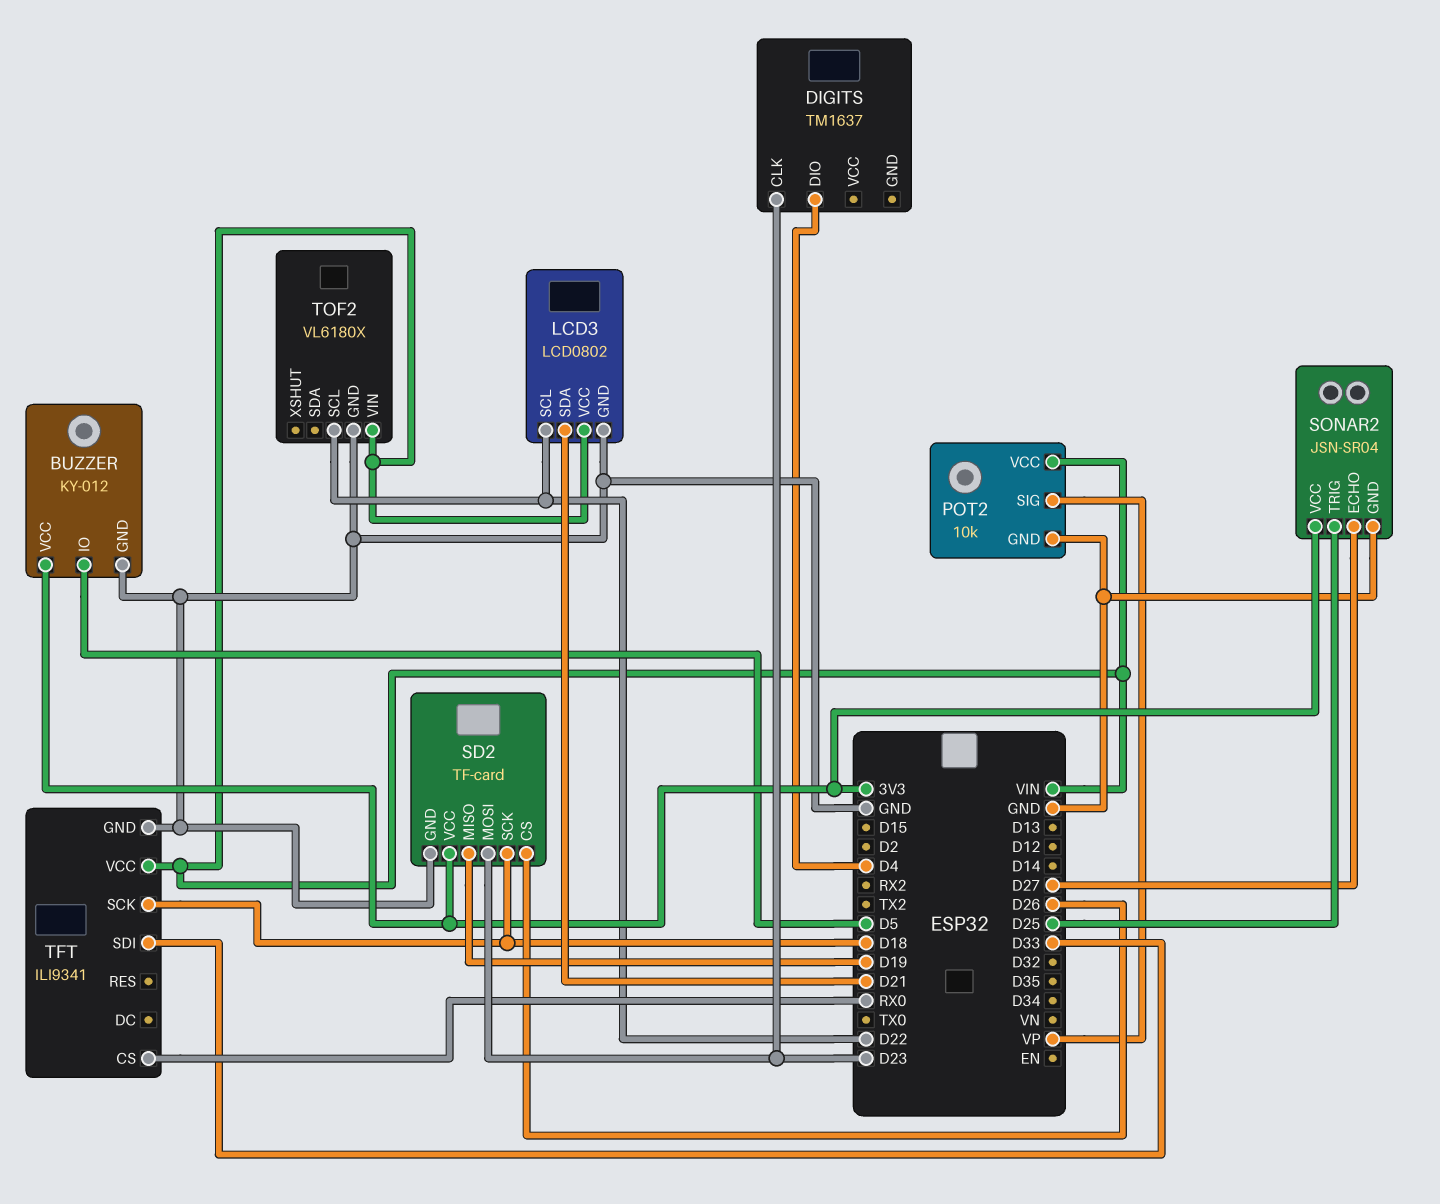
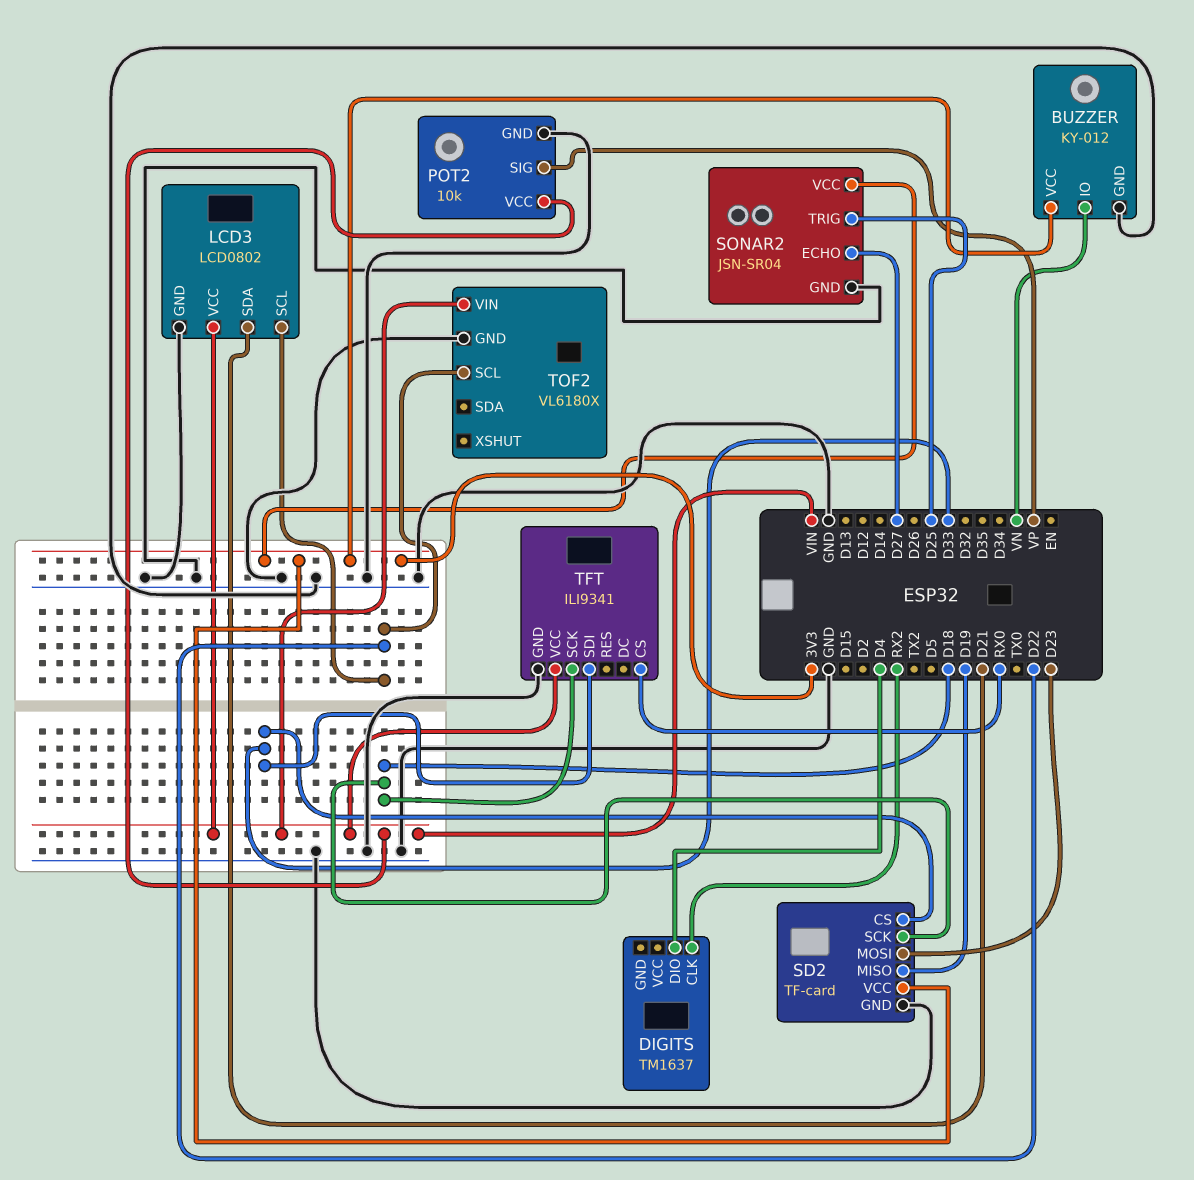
BUZZER pin IO: D5 -> VN
DIGITS pin CLK: D23 -> RX2
SD2 pin CS: D26 -> D33

